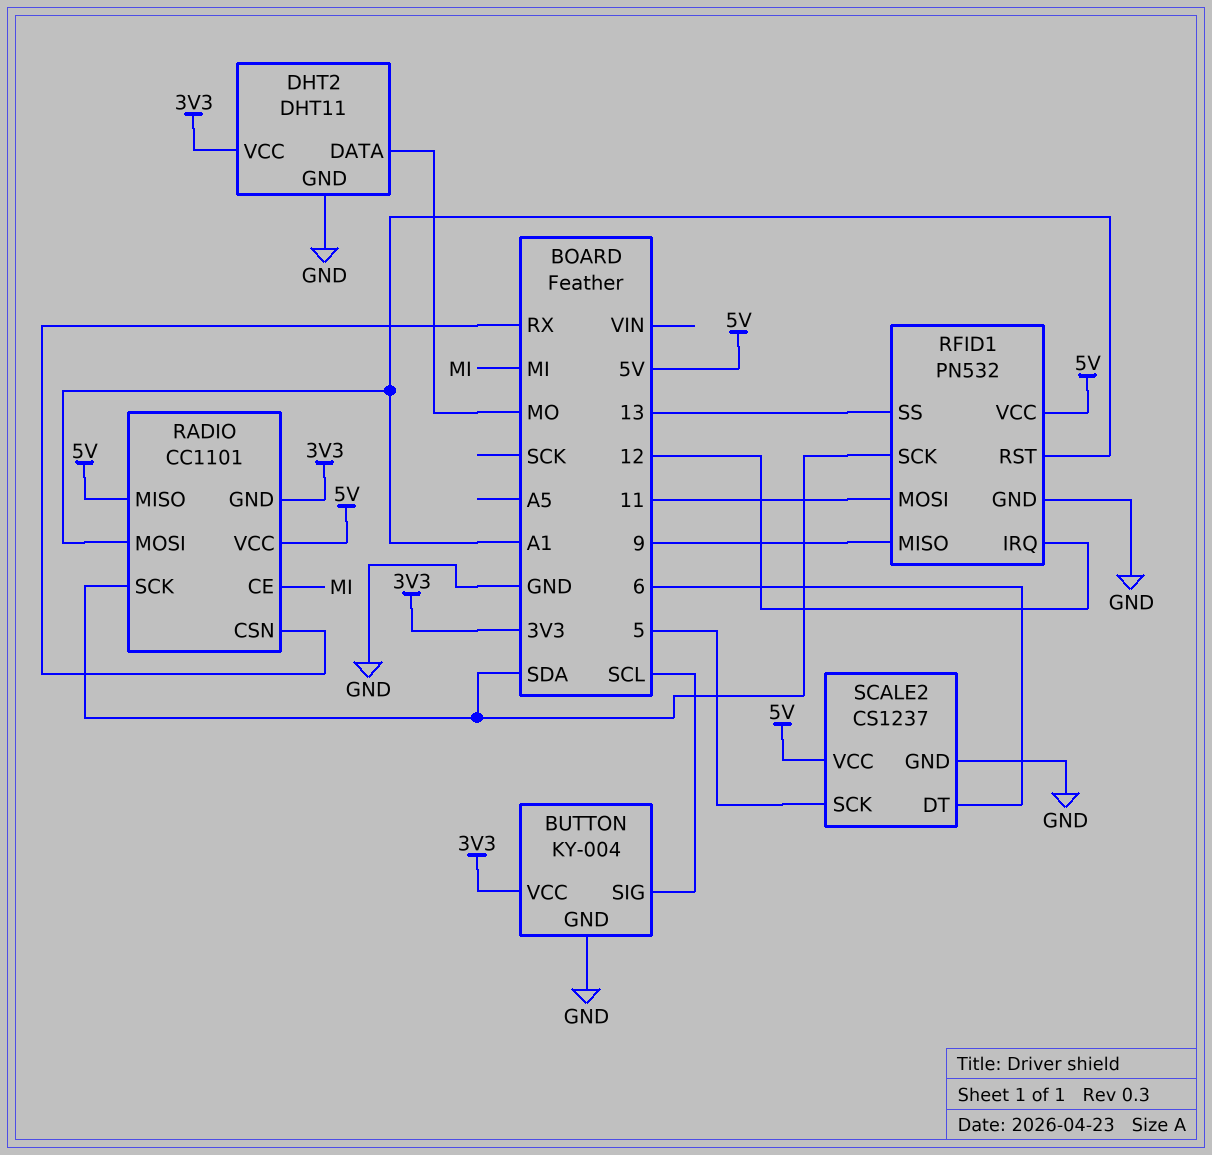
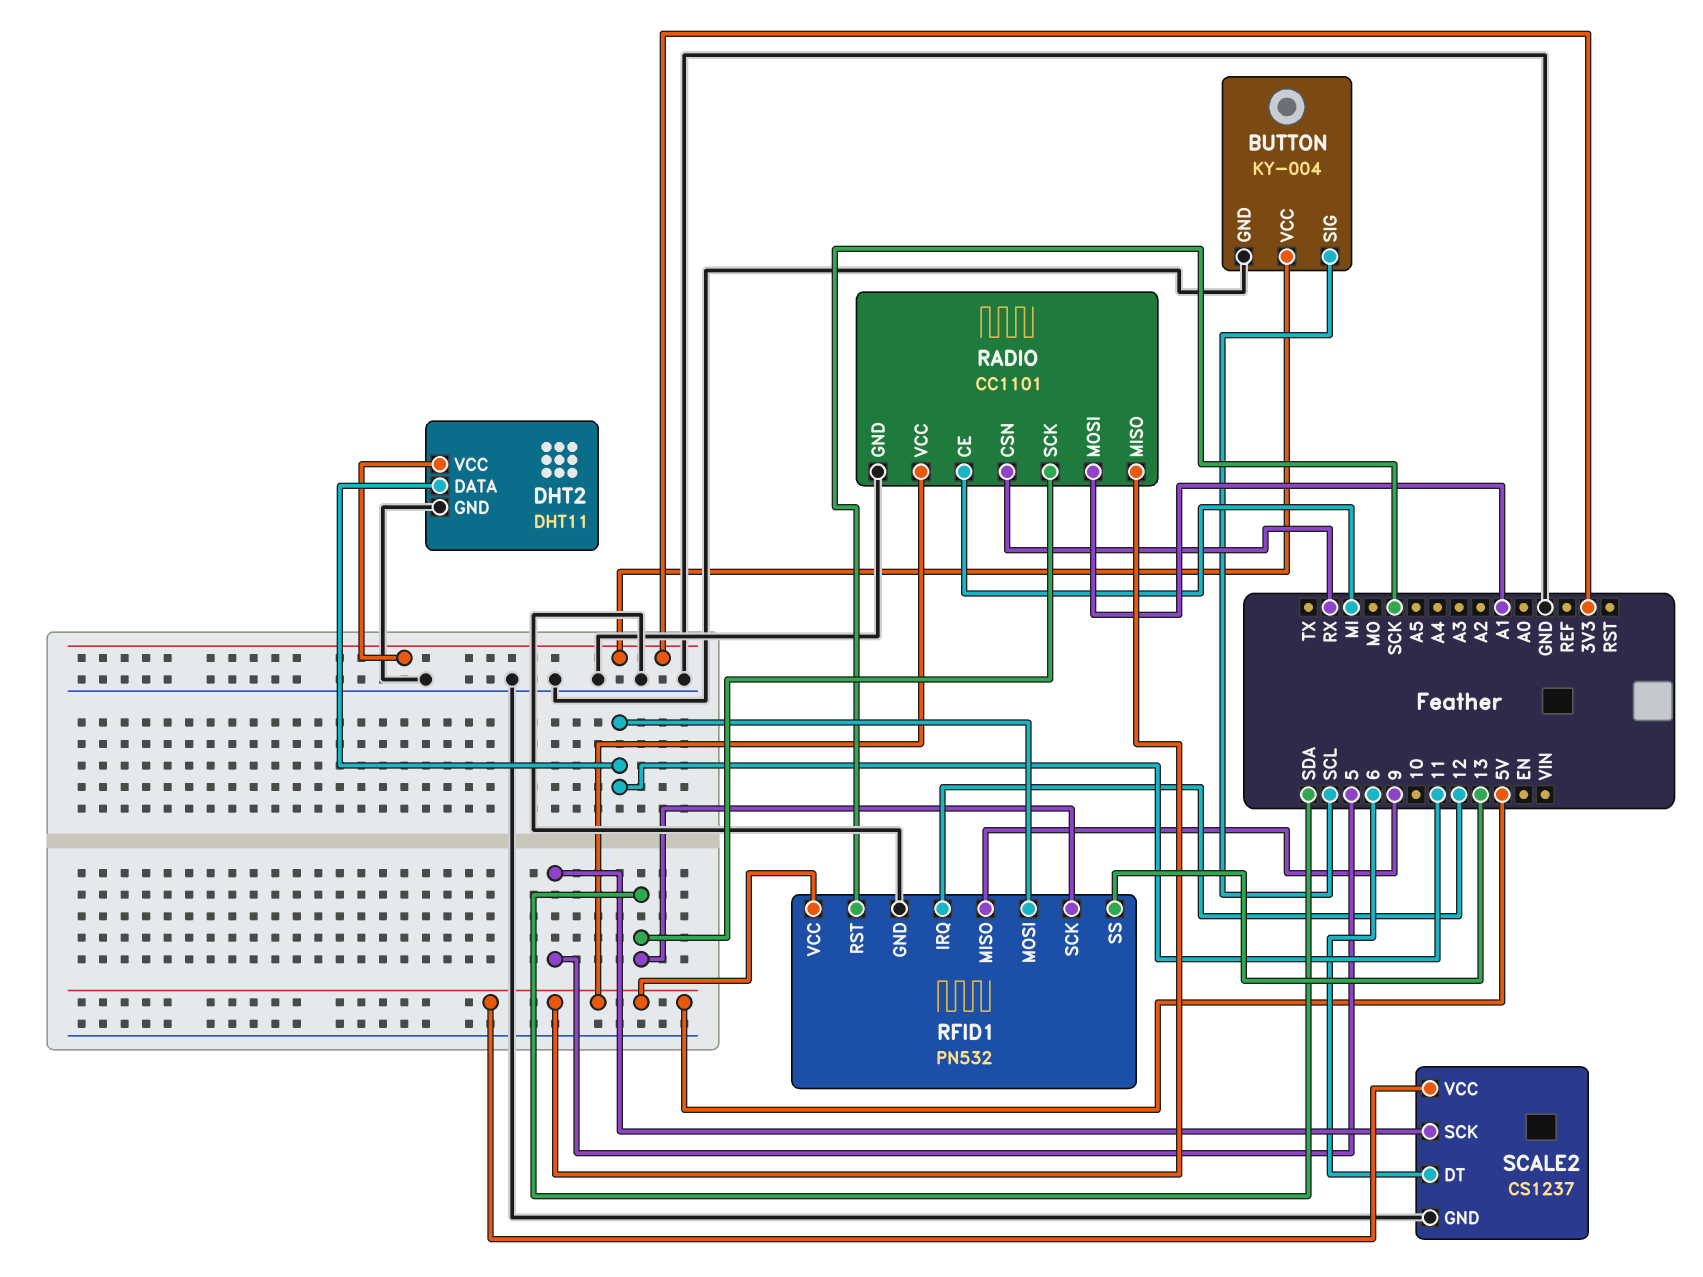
DHT2 pin DATA: MO -> 11
RADIO pin GND: 3V3 -> GND
RFID1 pin RST: A1 -> SCK

